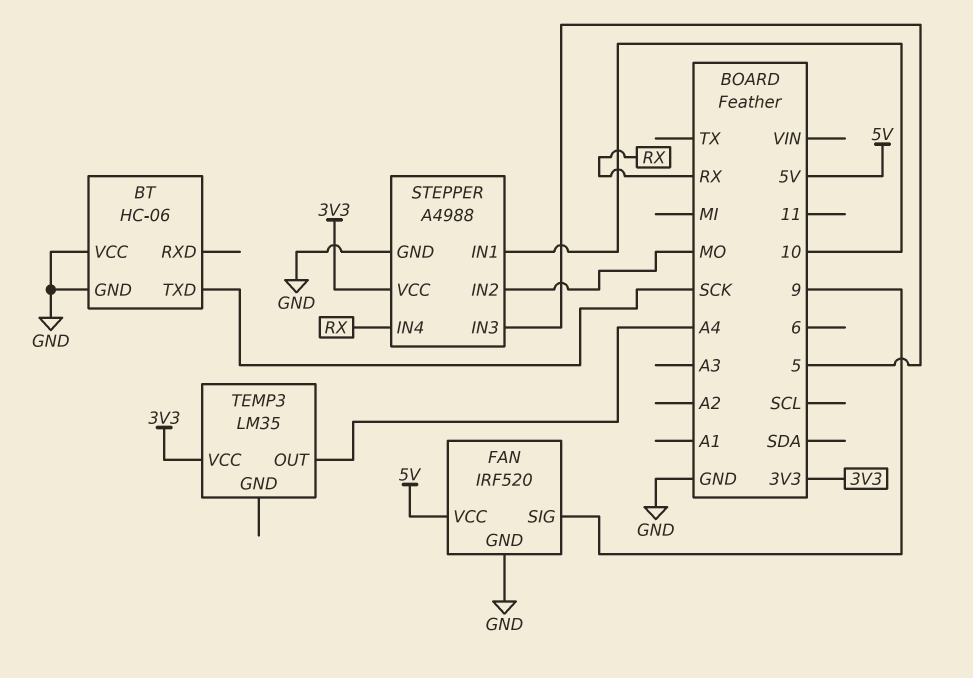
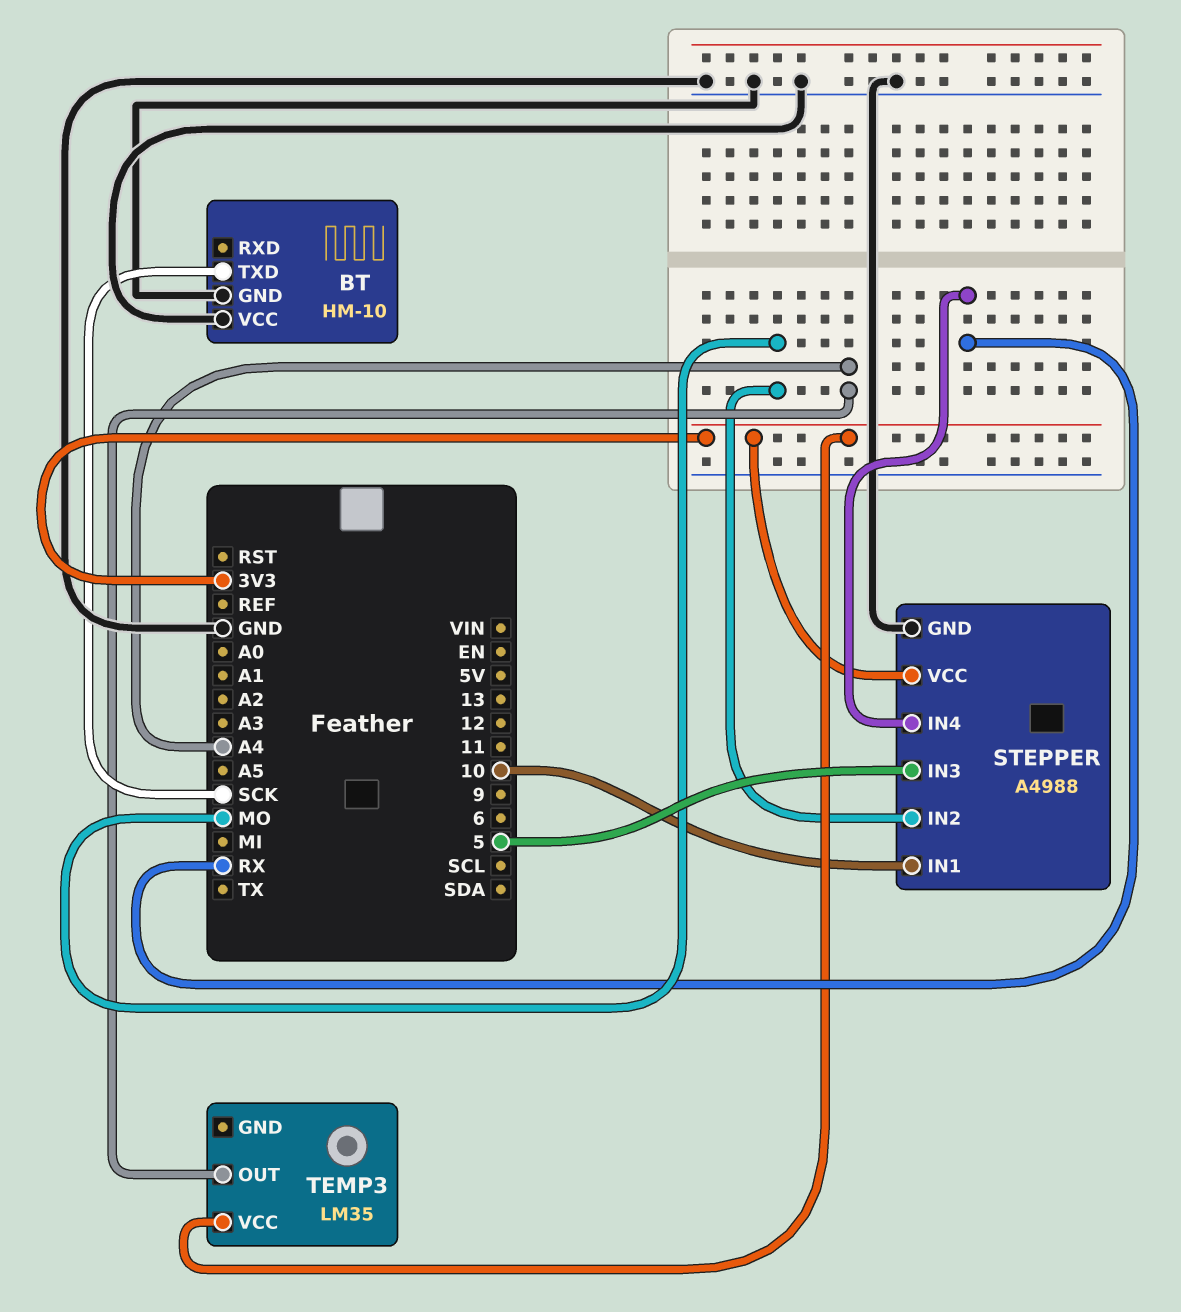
BT: HC-06 -> HM-10
FAN: IRF520 -> none
FAN pin GND: GND -> none
FAN pin SIG: 9 -> none
FAN pin VCC: 5V -> none

